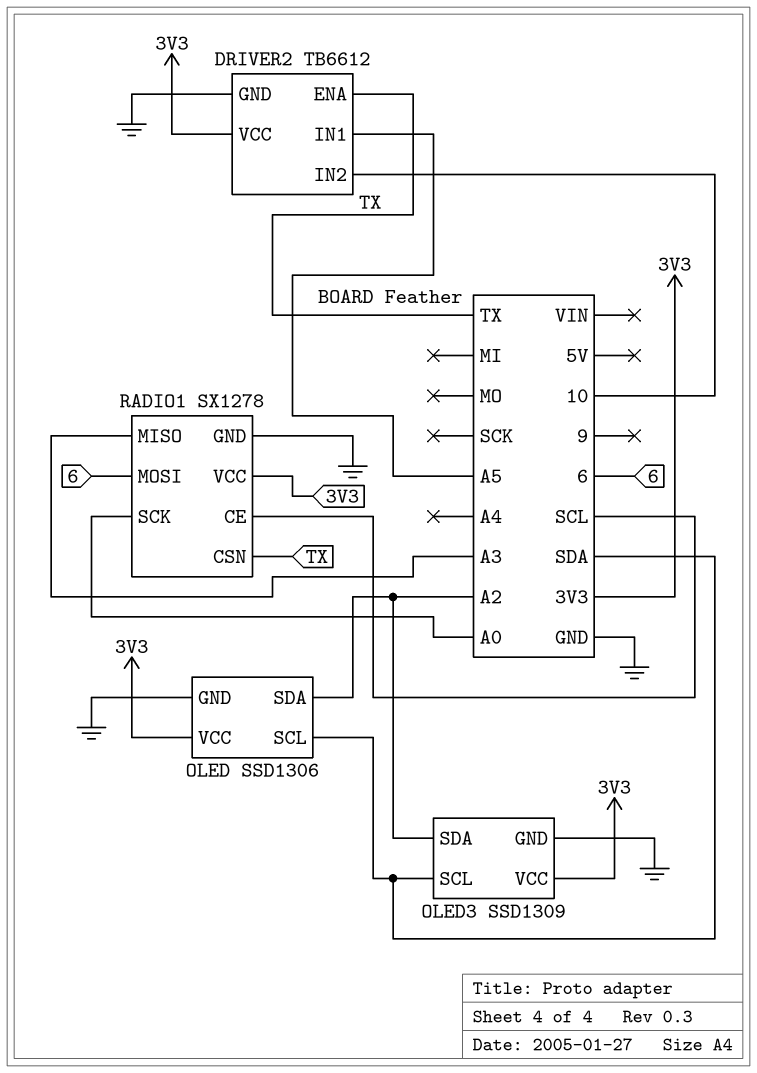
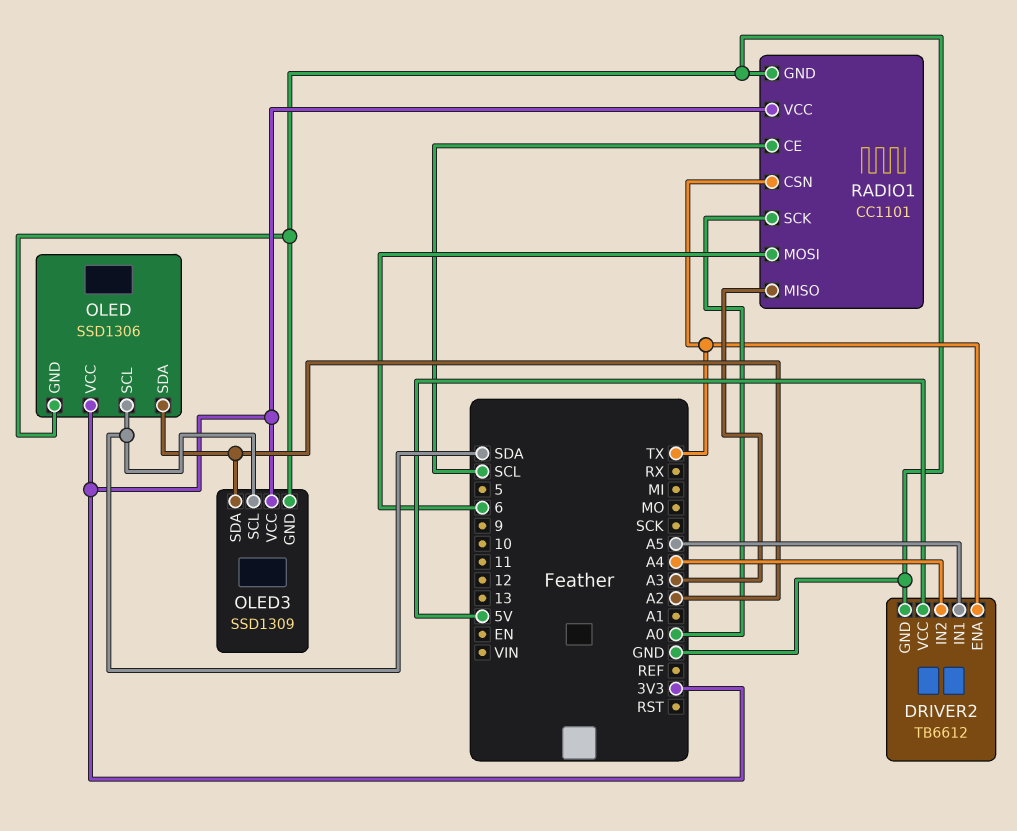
DRIVER2 pin IN2: 10 -> A4
DRIVER2 pin VCC: 3V3 -> 5V
RADIO1: SX1278 -> CC1101

